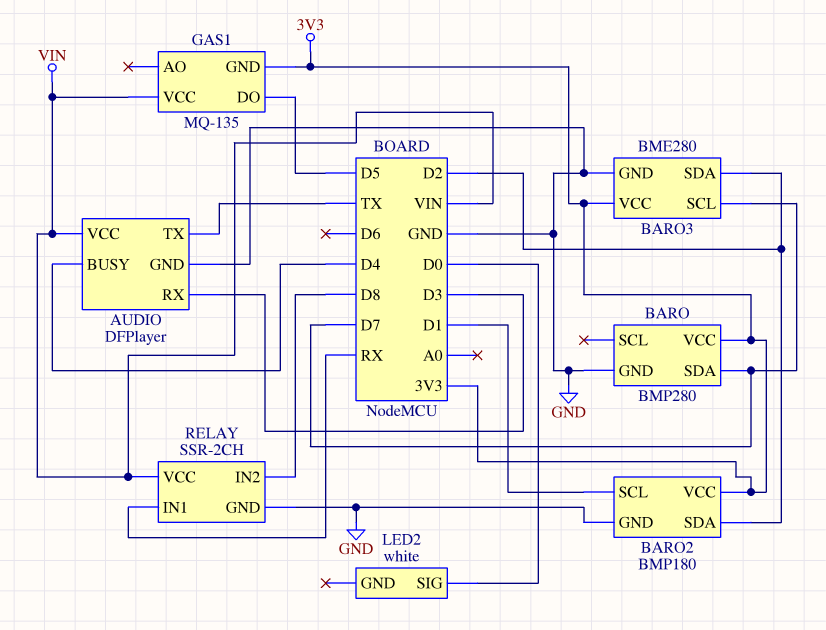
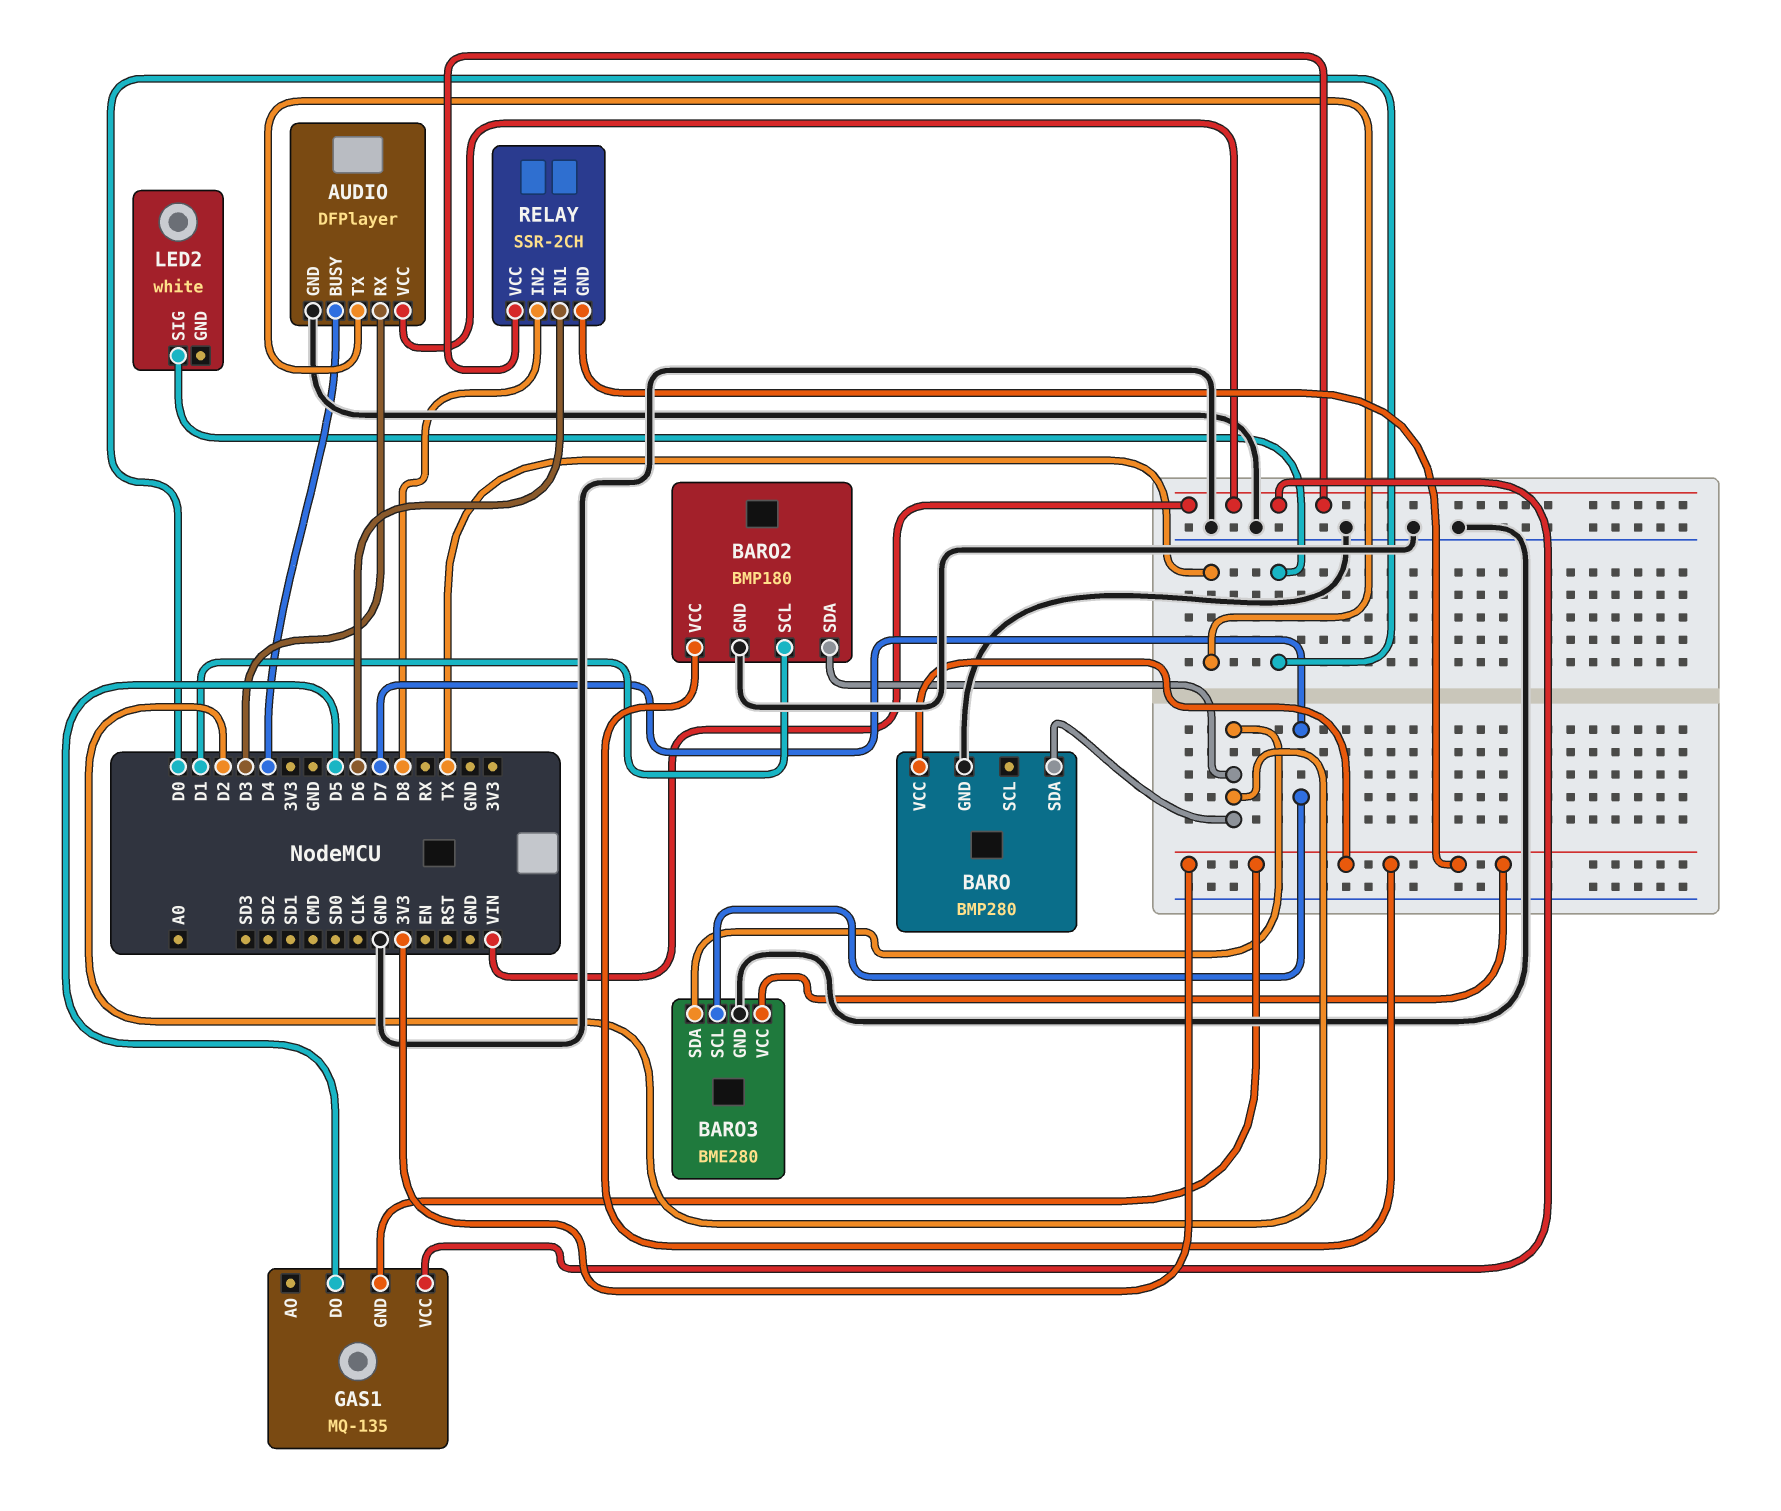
BARO pin SDA: D7 -> D2
RELAY pin GND: GND -> 3V3
RELAY pin IN1: RX -> D6

